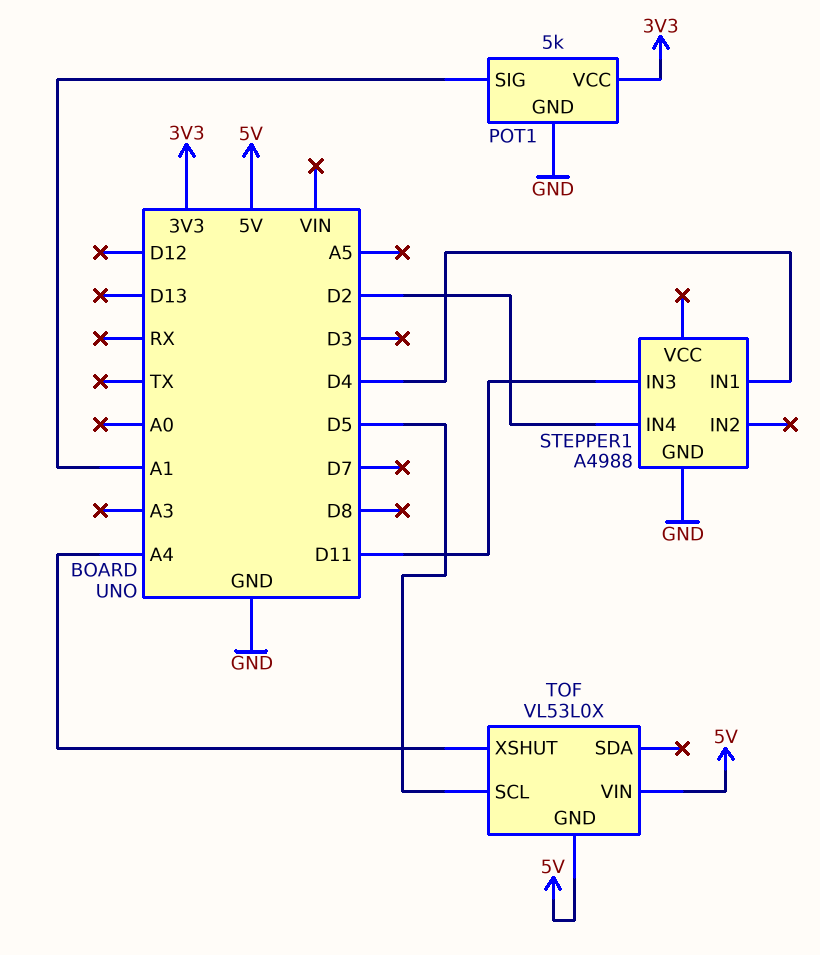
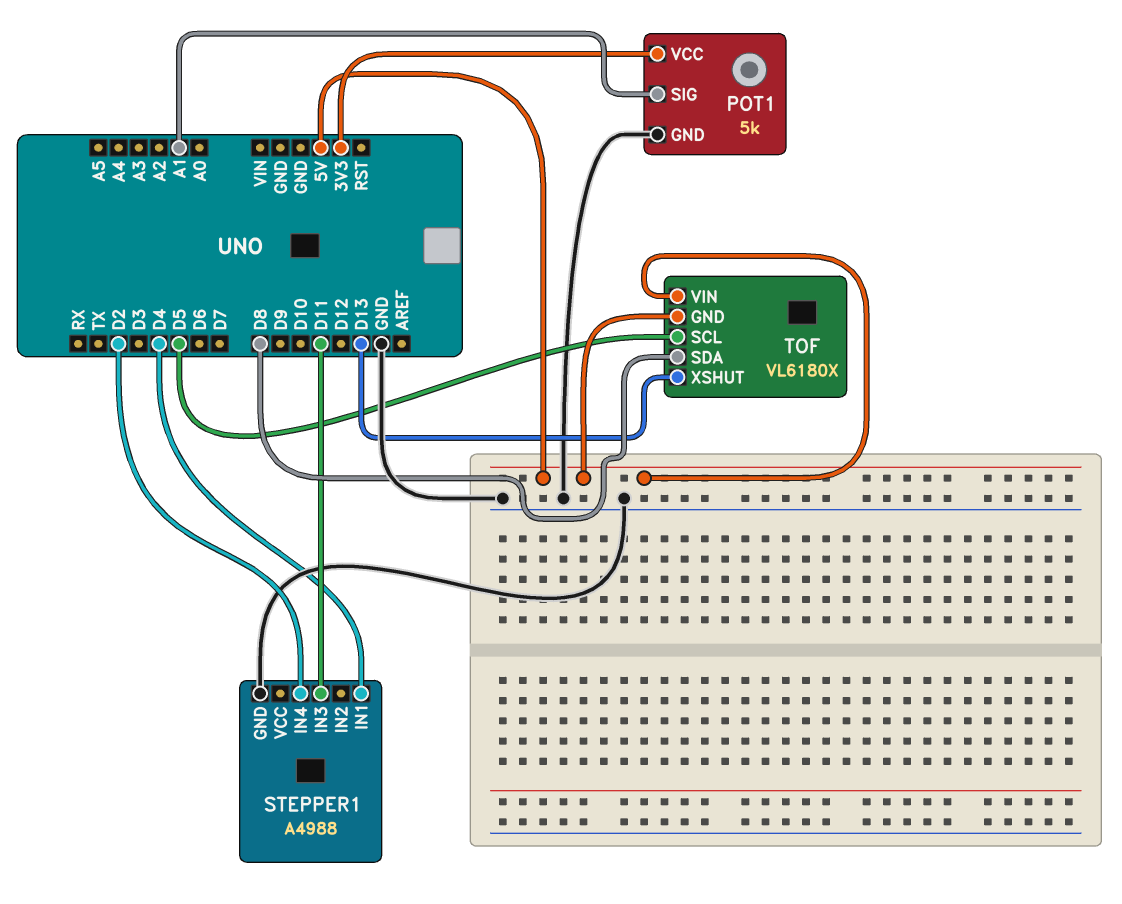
TOF: VL53L0X -> VL6180X
TOF pin SDA: none -> D8
TOF pin XSHUT: A4 -> D13

